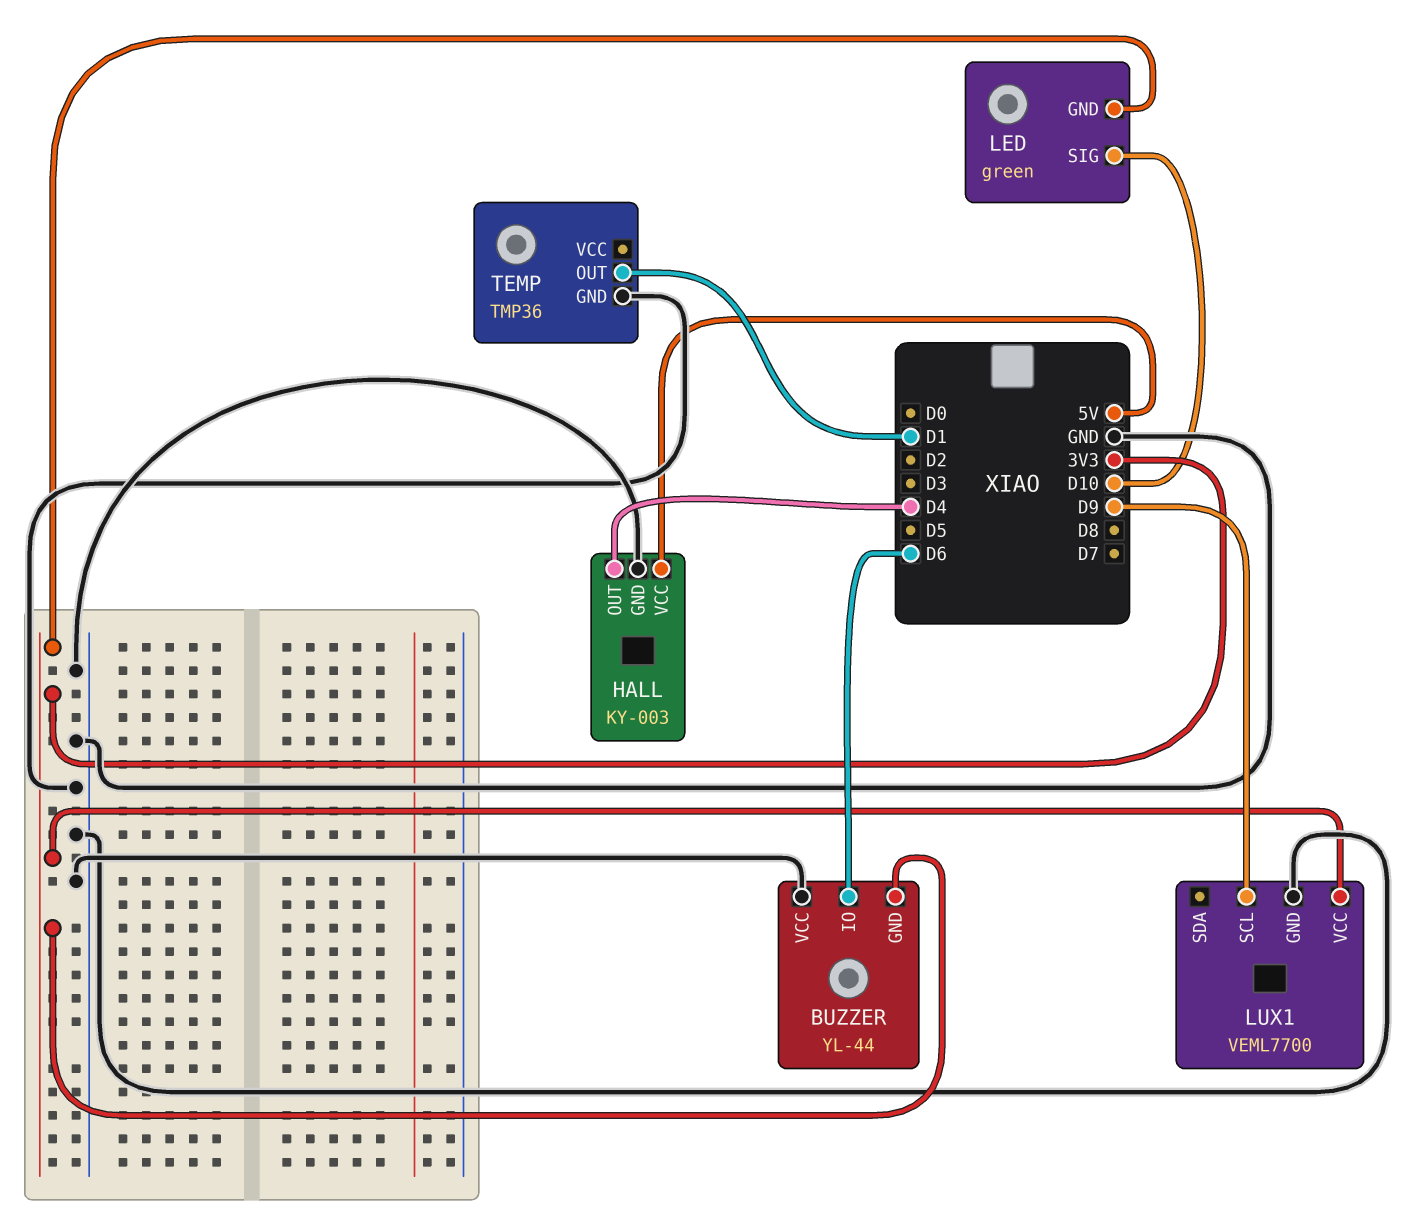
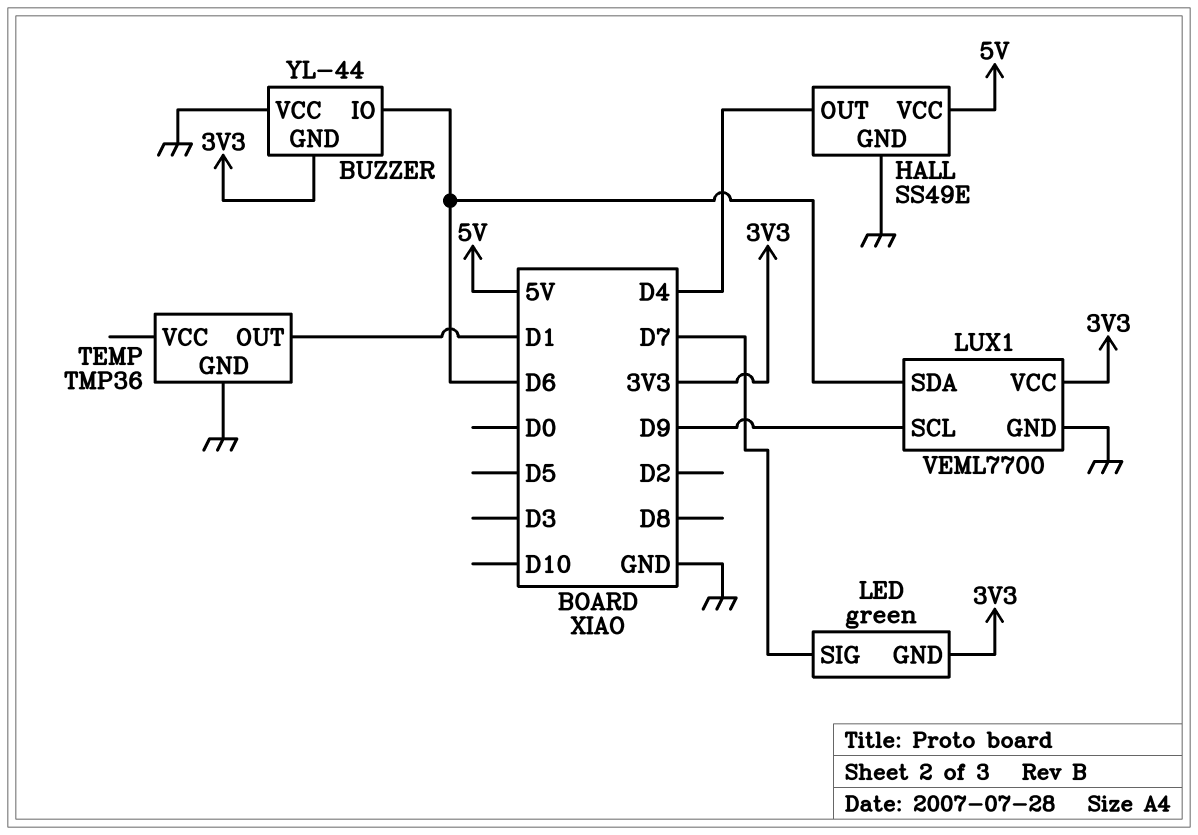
HALL: KY-003 -> SS49E
LED pin SIG: D10 -> D7
LUX1 pin SDA: none -> D6

